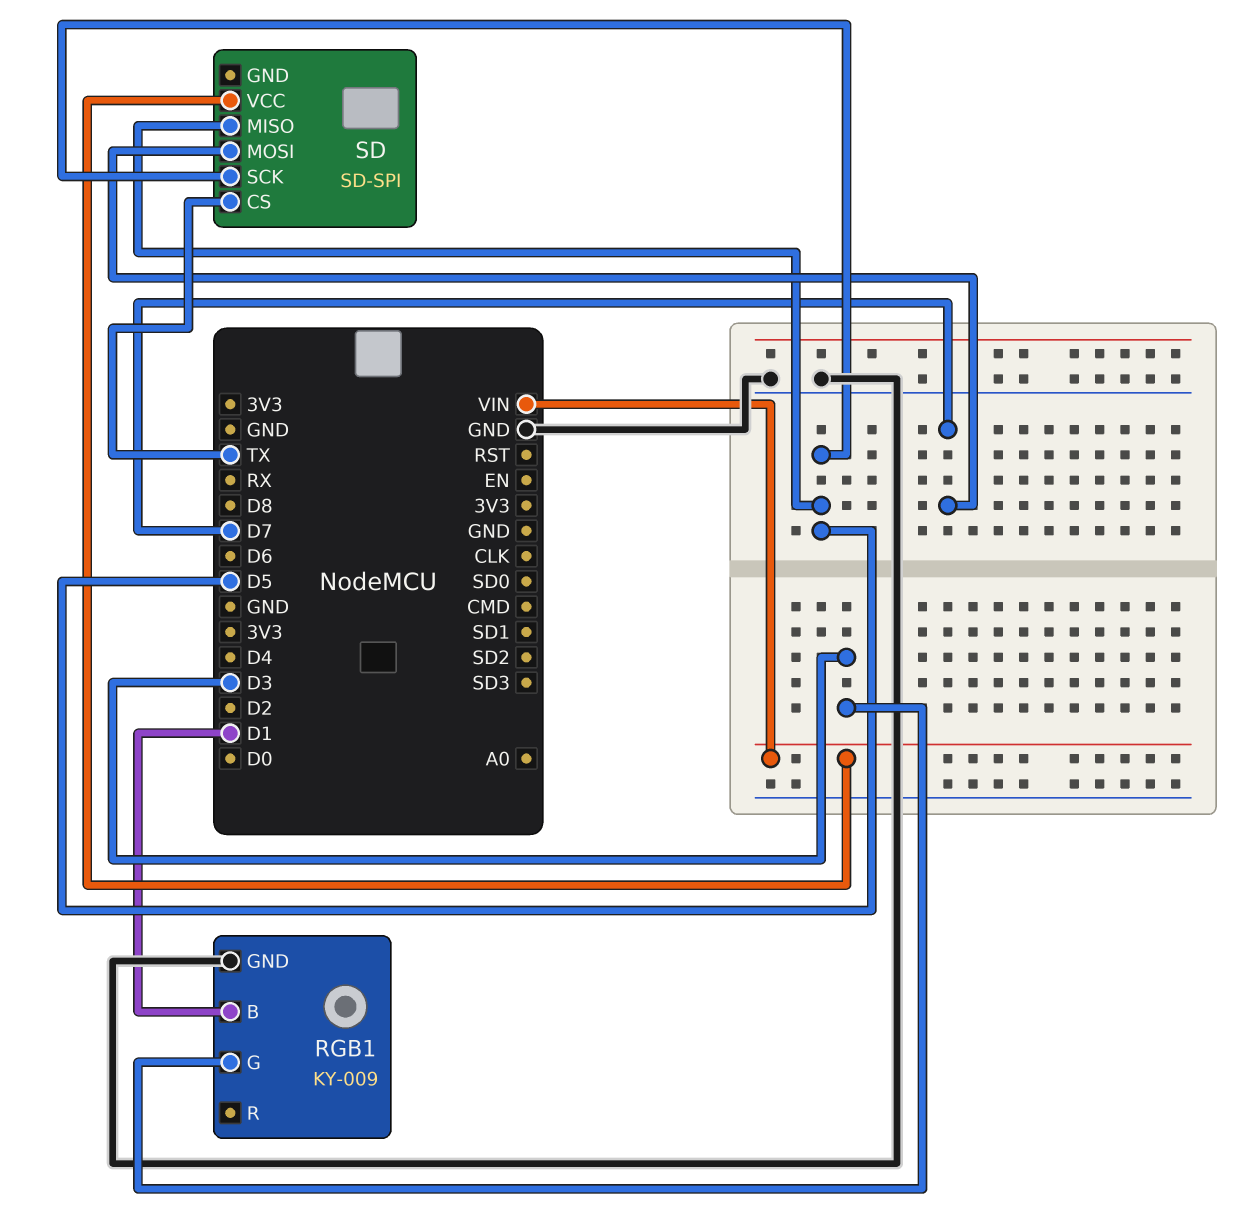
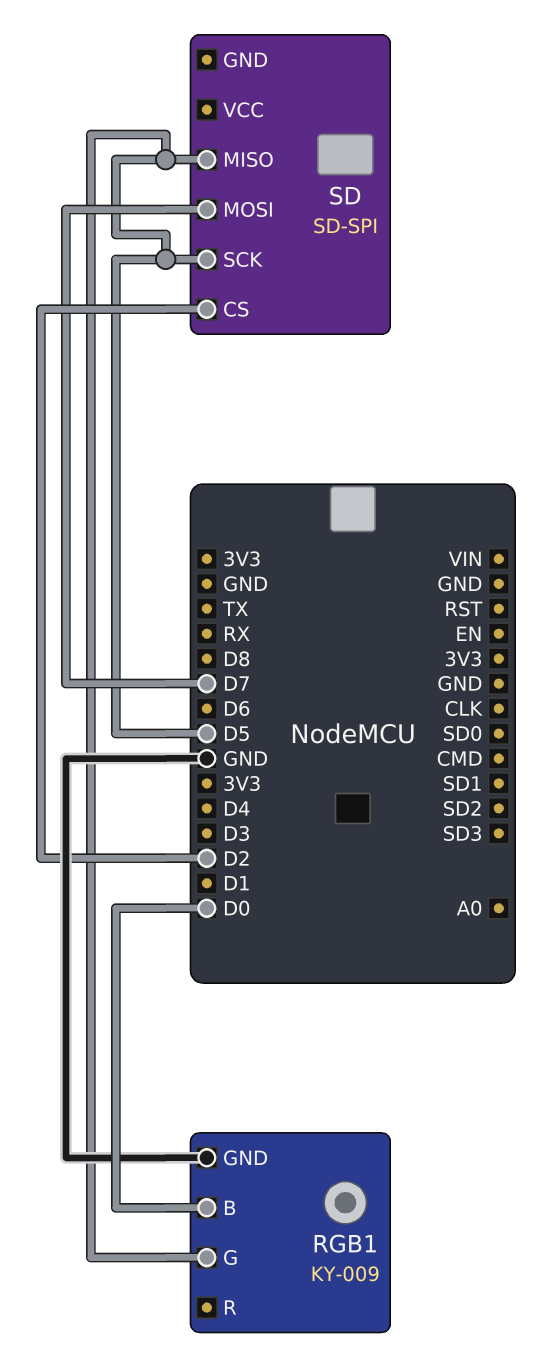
RGB1 pin B: D1 -> D0
RGB1 pin G: D3 -> D5
SD pin CS: TX -> D2
SD pin VCC: VIN -> none

